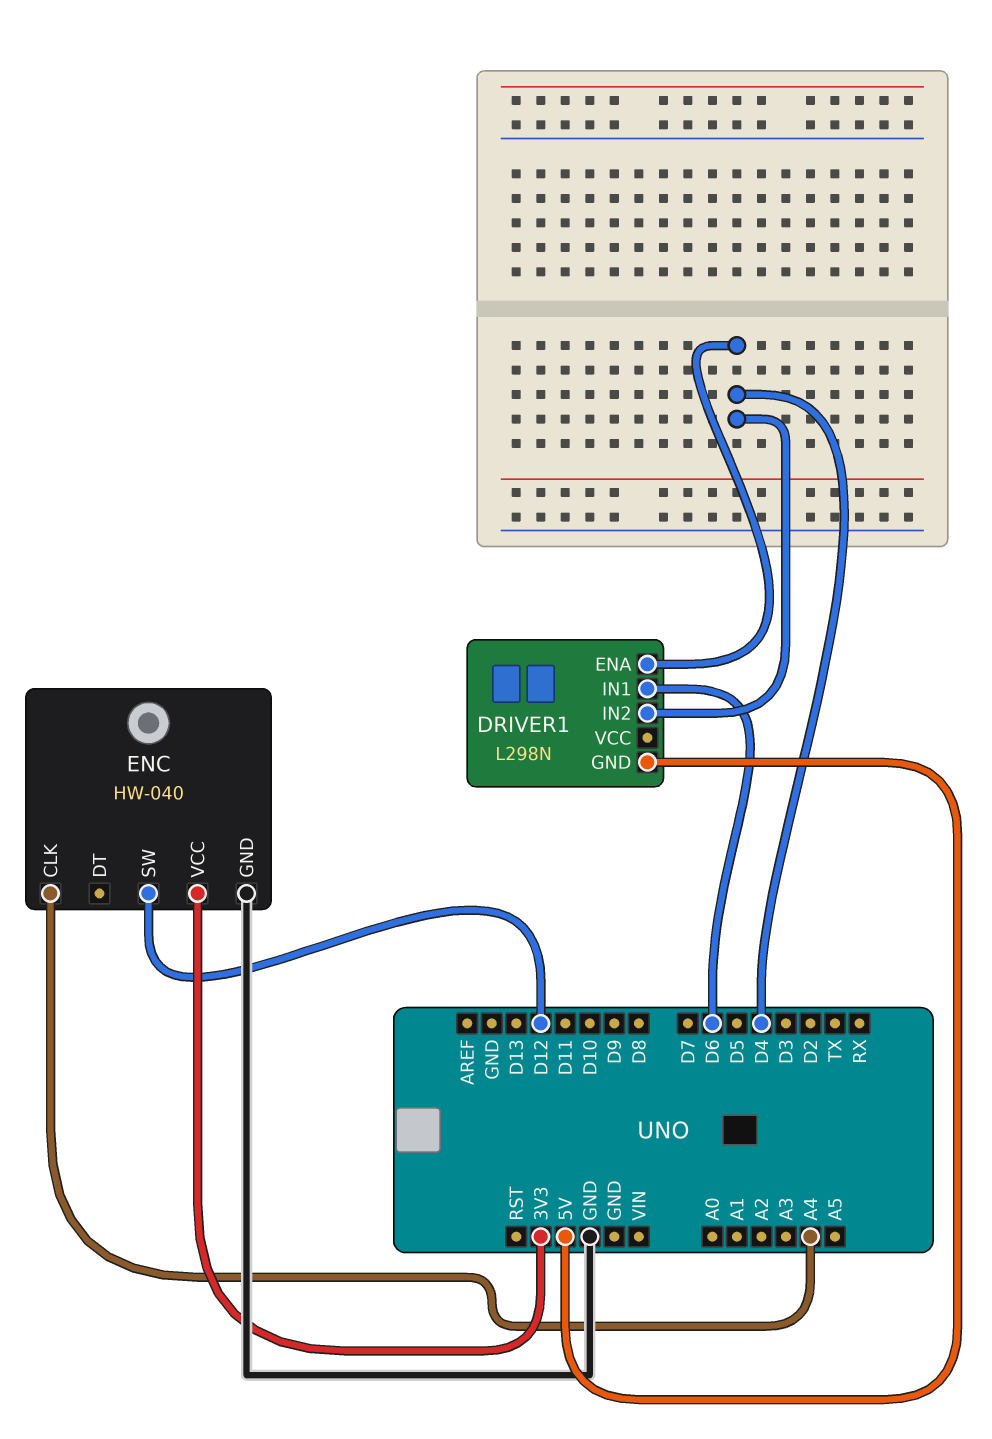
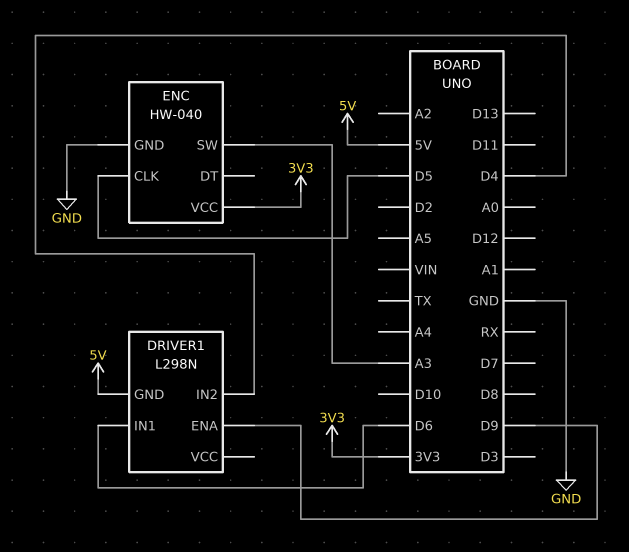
DRIVER1 pin ENA: D4 -> D9
ENC pin CLK: A4 -> D5
ENC pin SW: D12 -> A3

